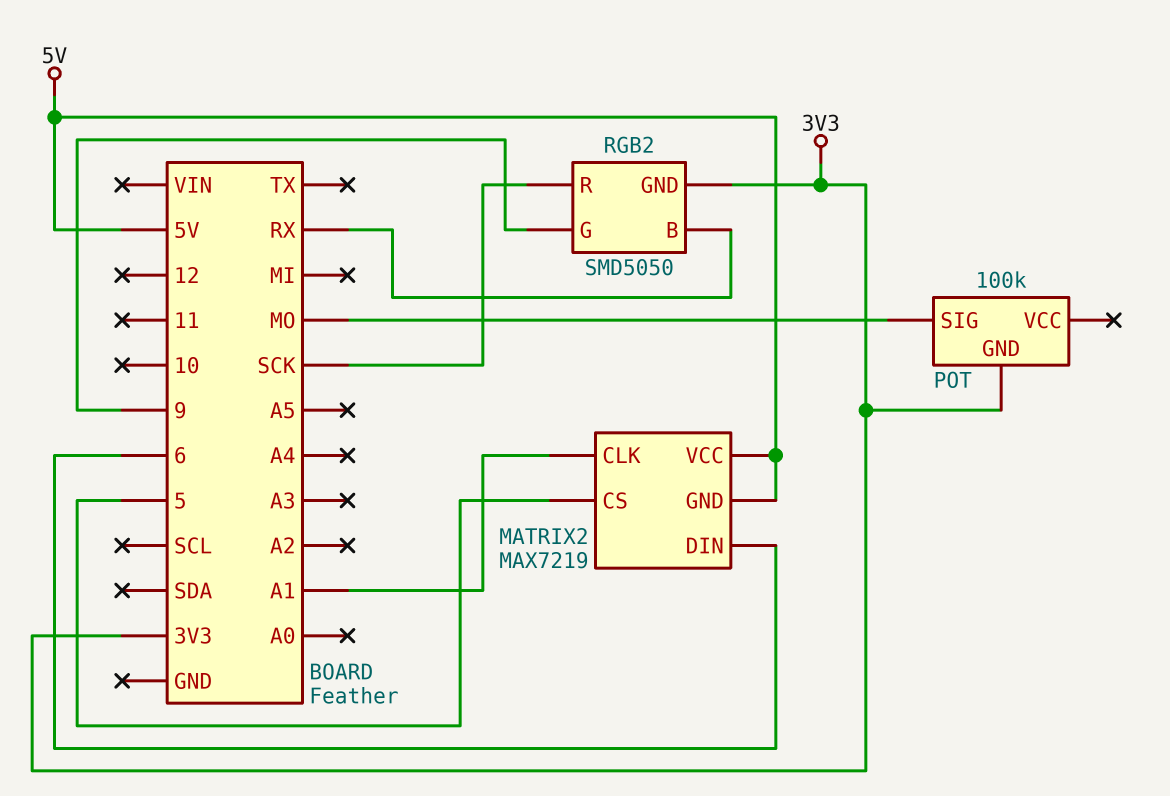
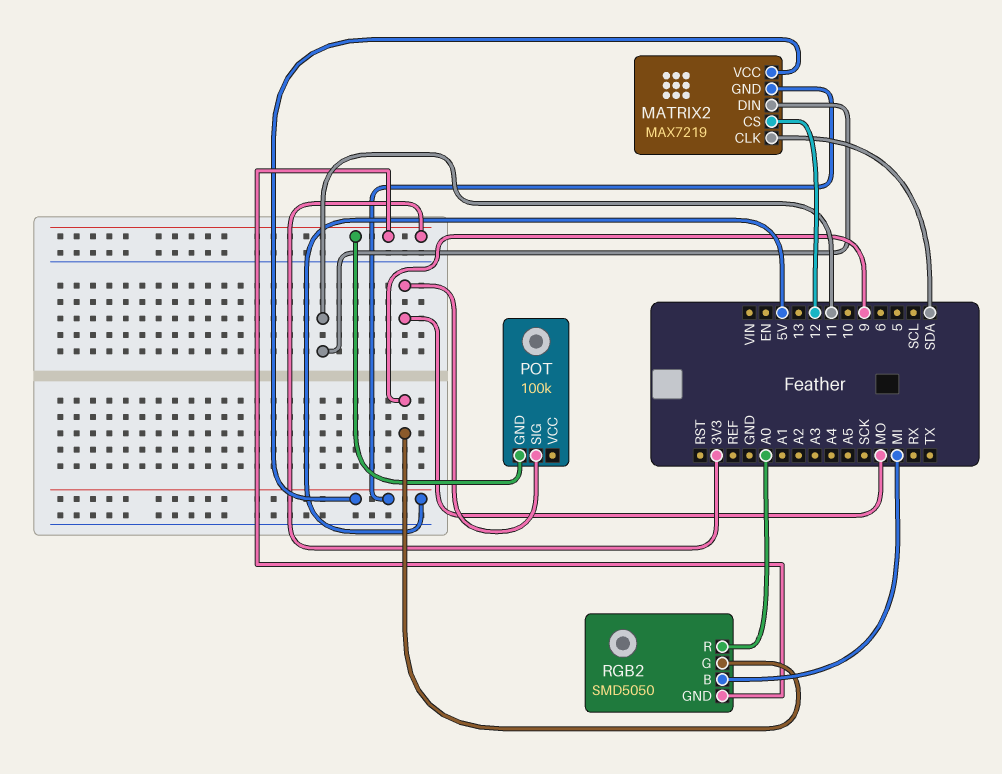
MATRIX2 pin CLK: A1 -> SDA
MATRIX2 pin CS: 5 -> 12
MATRIX2 pin DIN: 6 -> 11
RGB2 pin B: RX -> MI
RGB2 pin R: SCK -> A0

